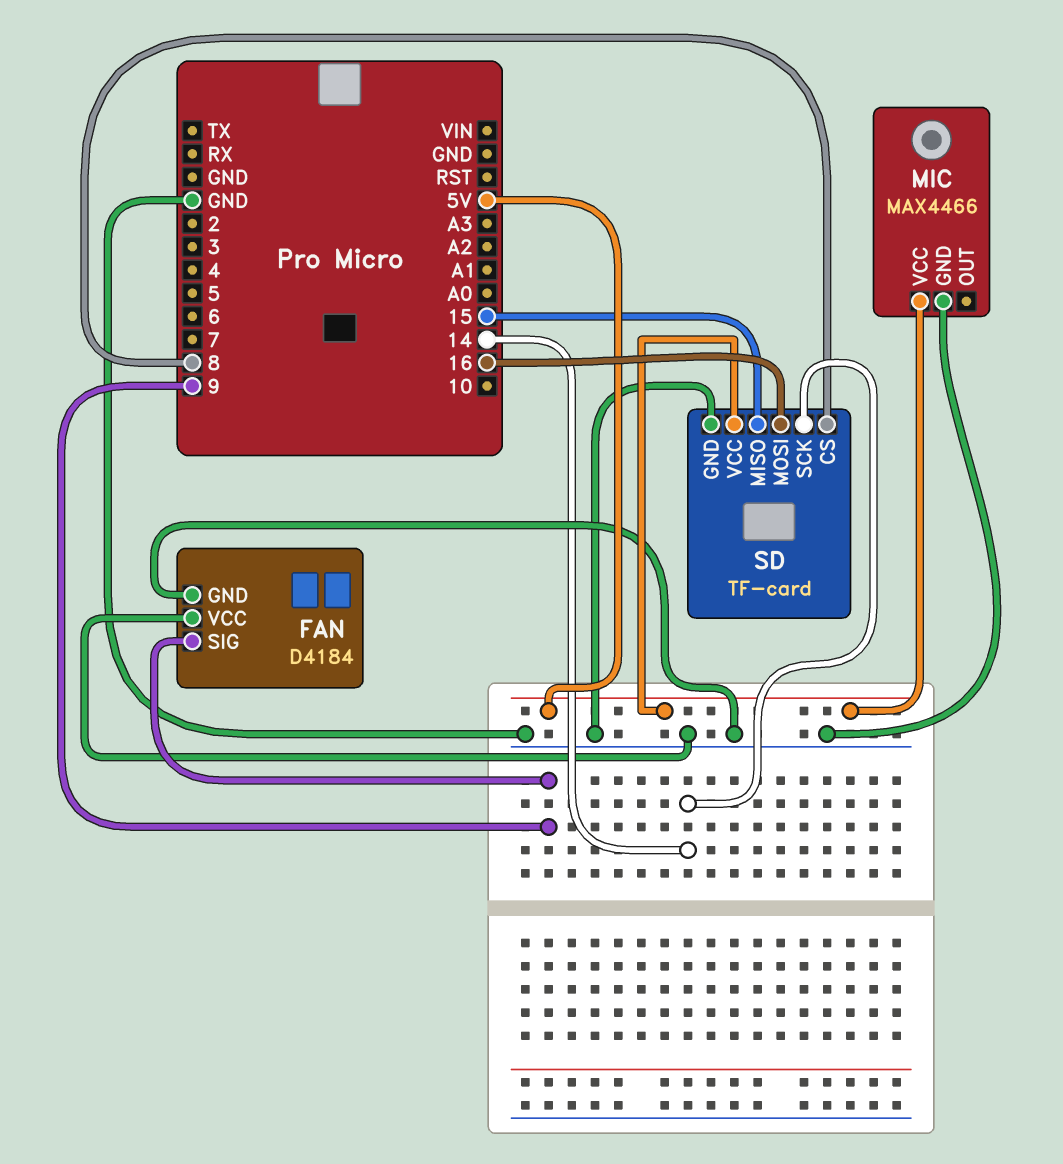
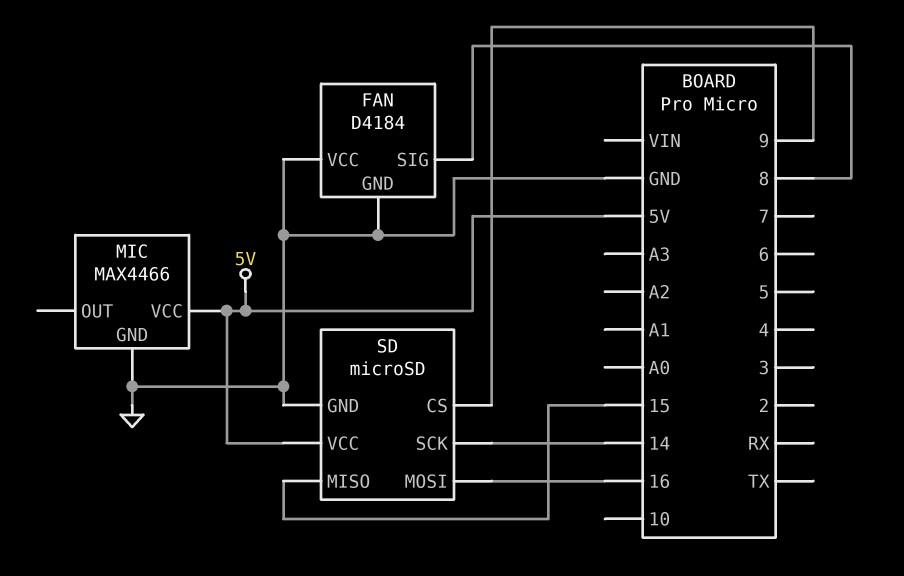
FAN pin SIG: 9 -> 8
SD: TF-card -> microSD
SD pin CS: 8 -> 9

